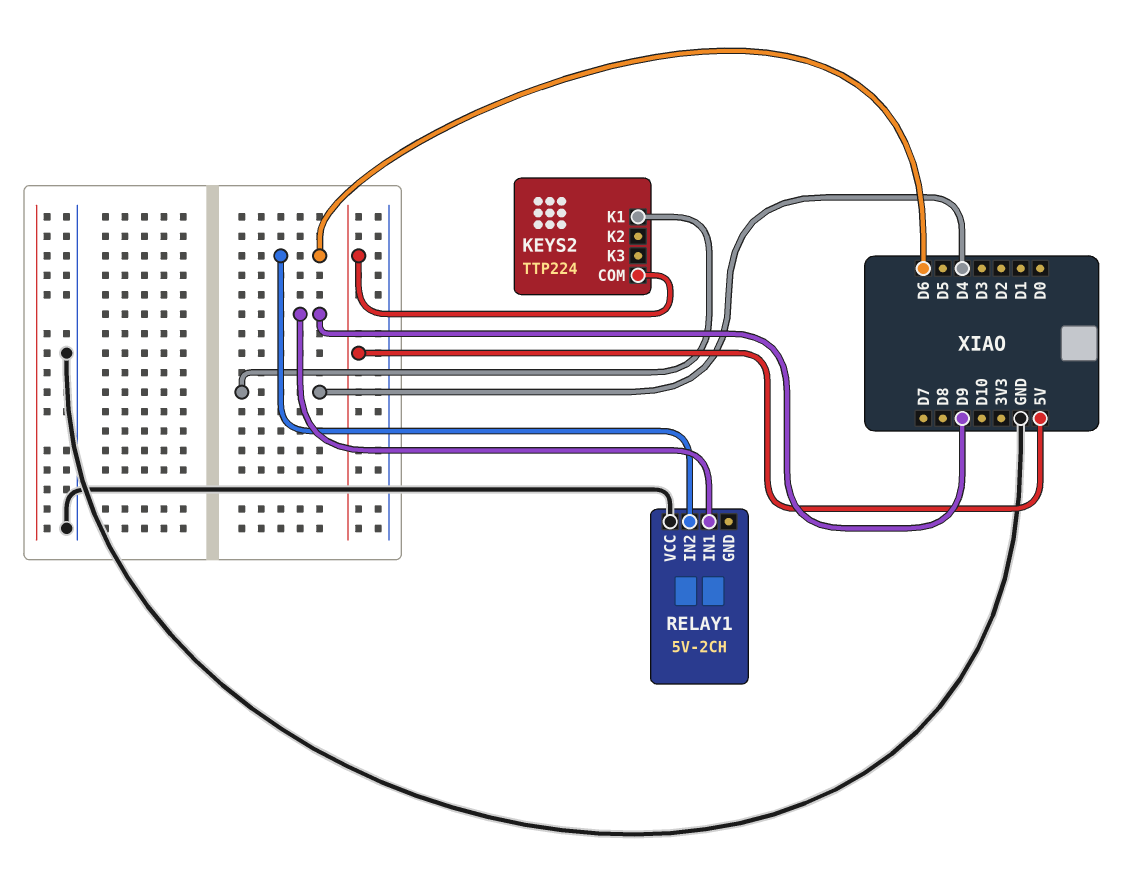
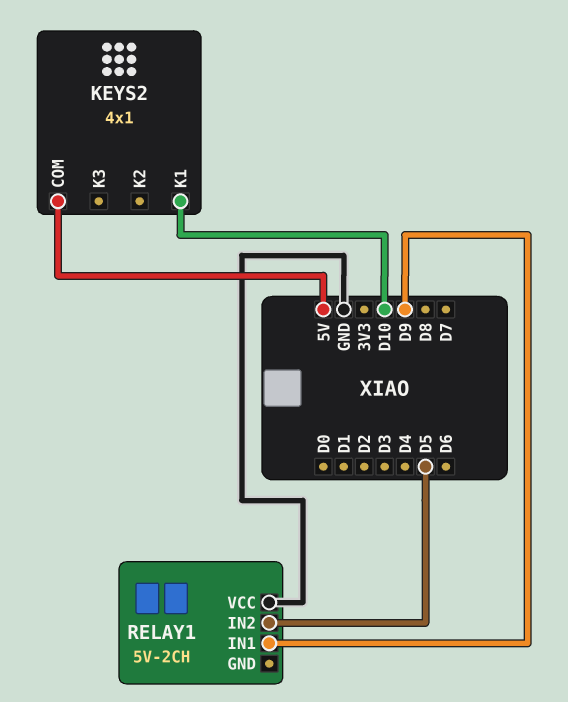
KEYS2: TTP224 -> 4x1
KEYS2 pin K1: D4 -> D10
RELAY1 pin IN2: D6 -> D5

